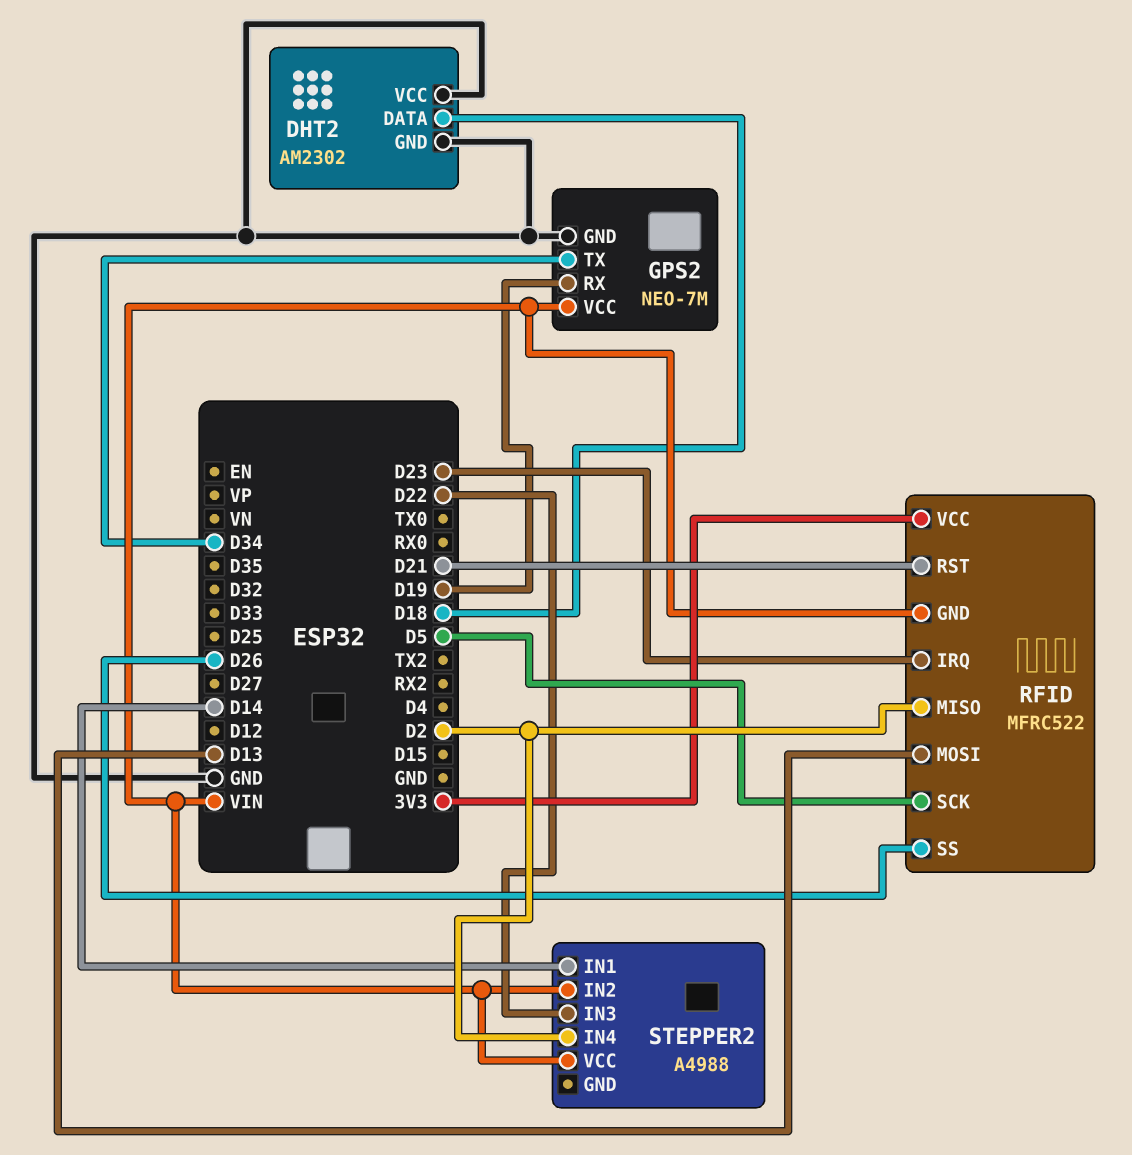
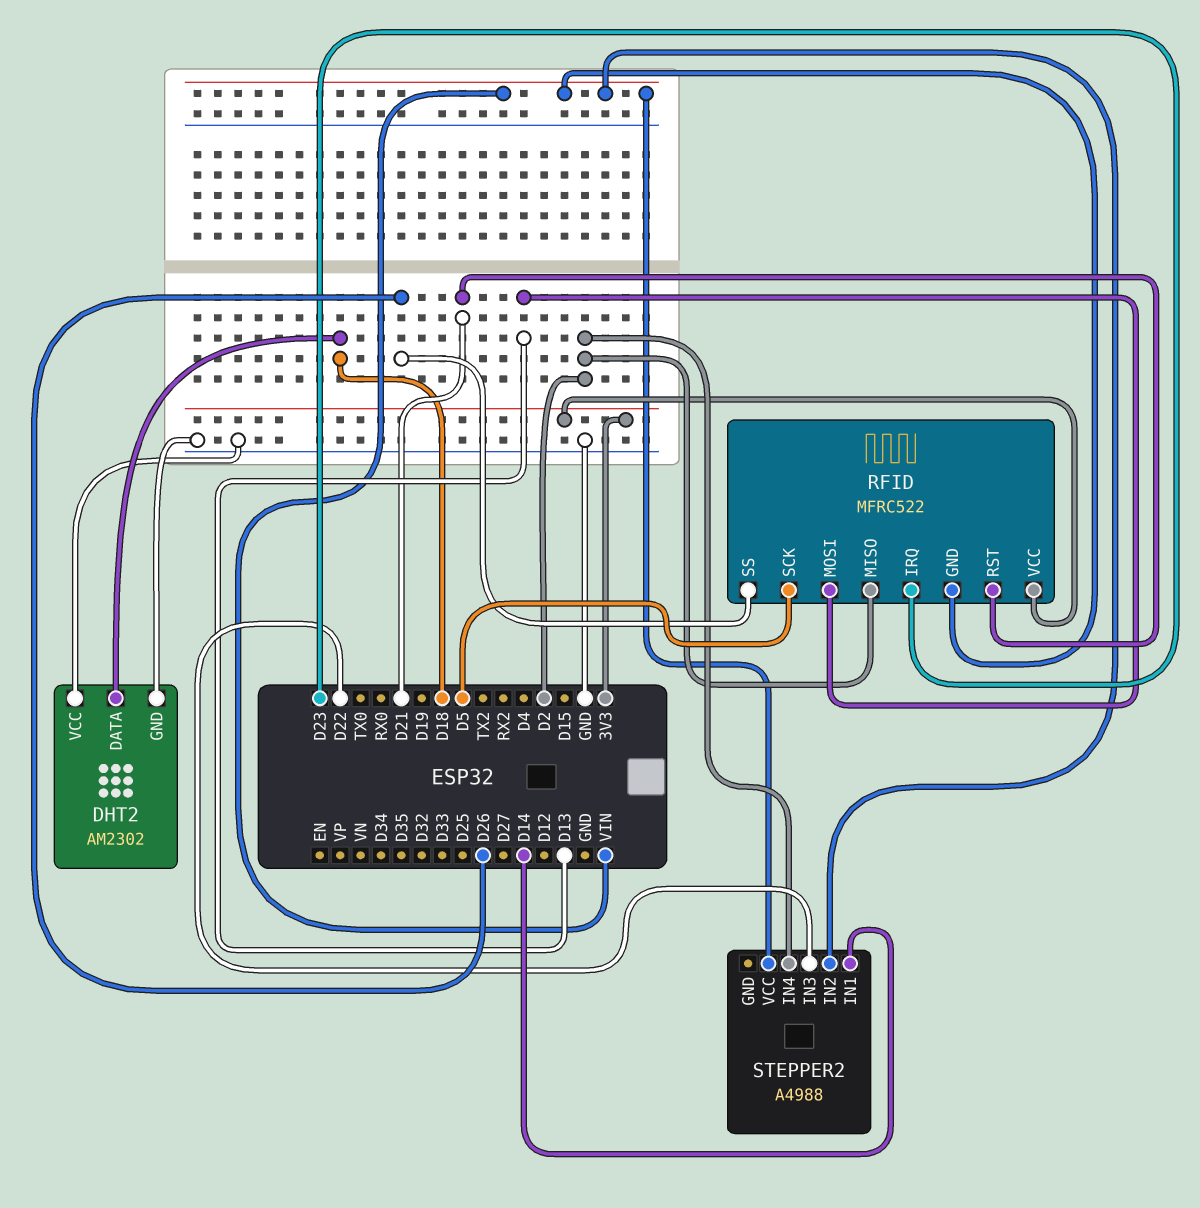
GPS2: NEO-7M -> none
GPS2 pin GND: GND -> none
GPS2 pin RX: D19 -> none
GPS2 pin TX: D34 -> none
GPS2 pin VCC: VIN -> none

